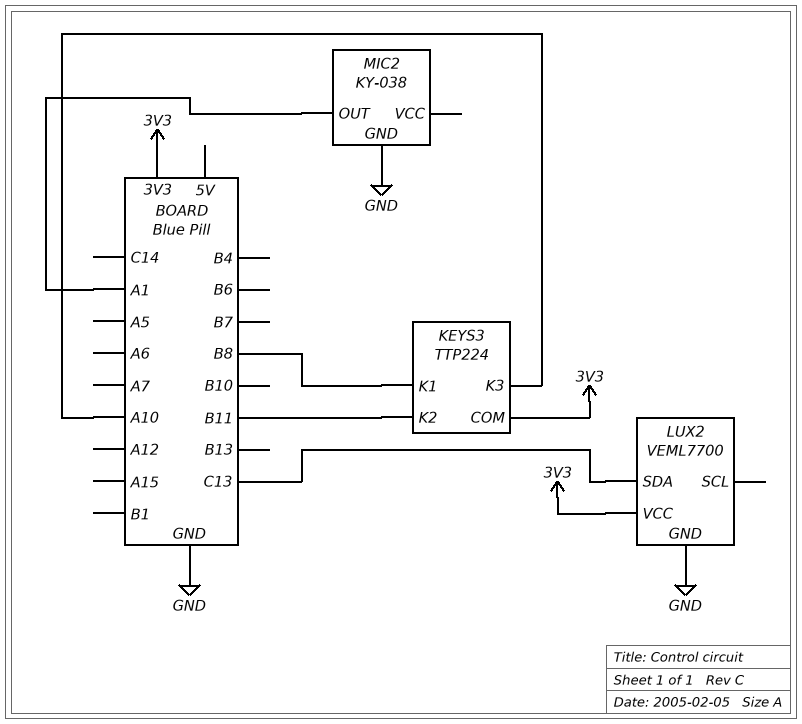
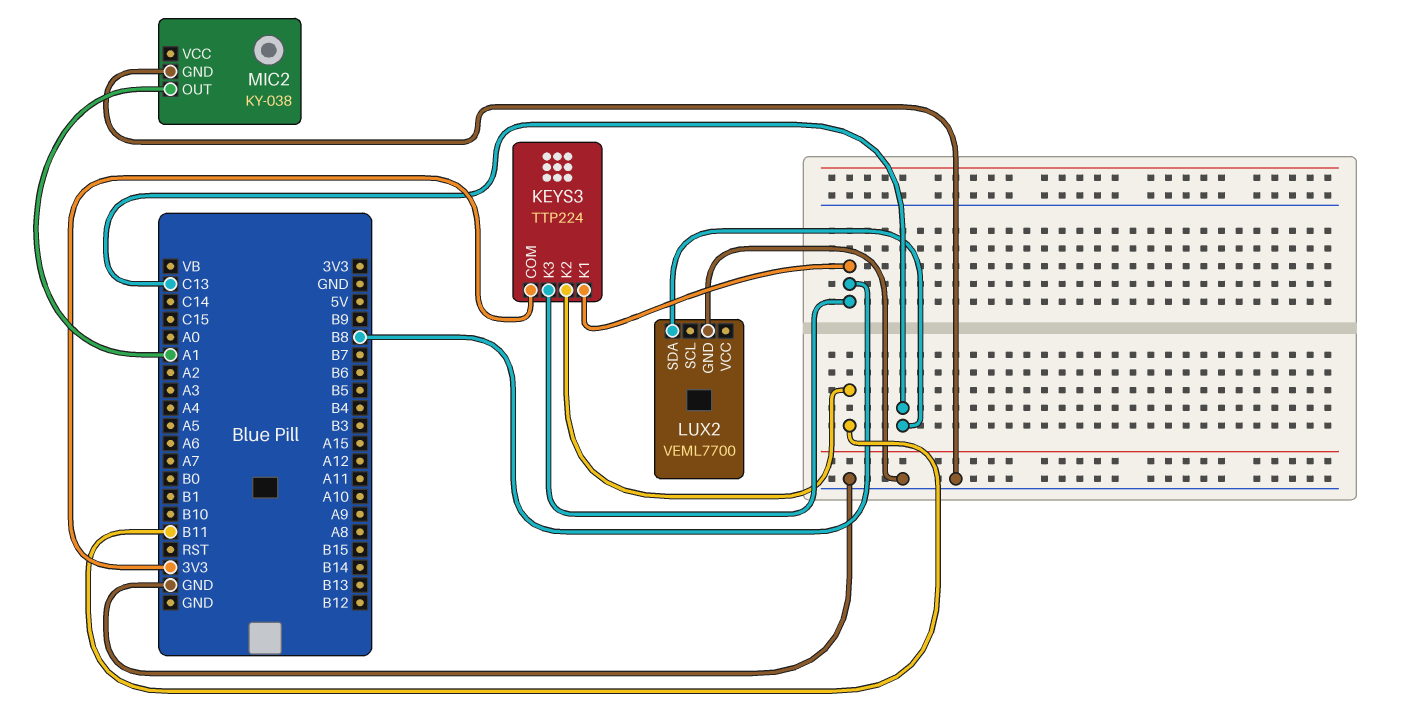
KEYS3 pin K3: A10 -> B8
LUX2 pin VCC: 3V3 -> none

